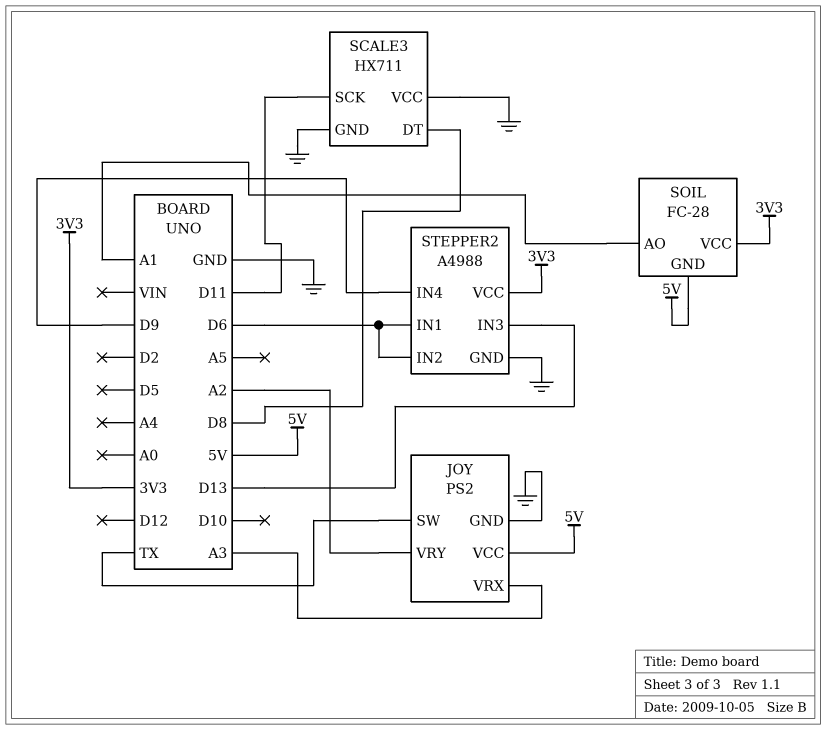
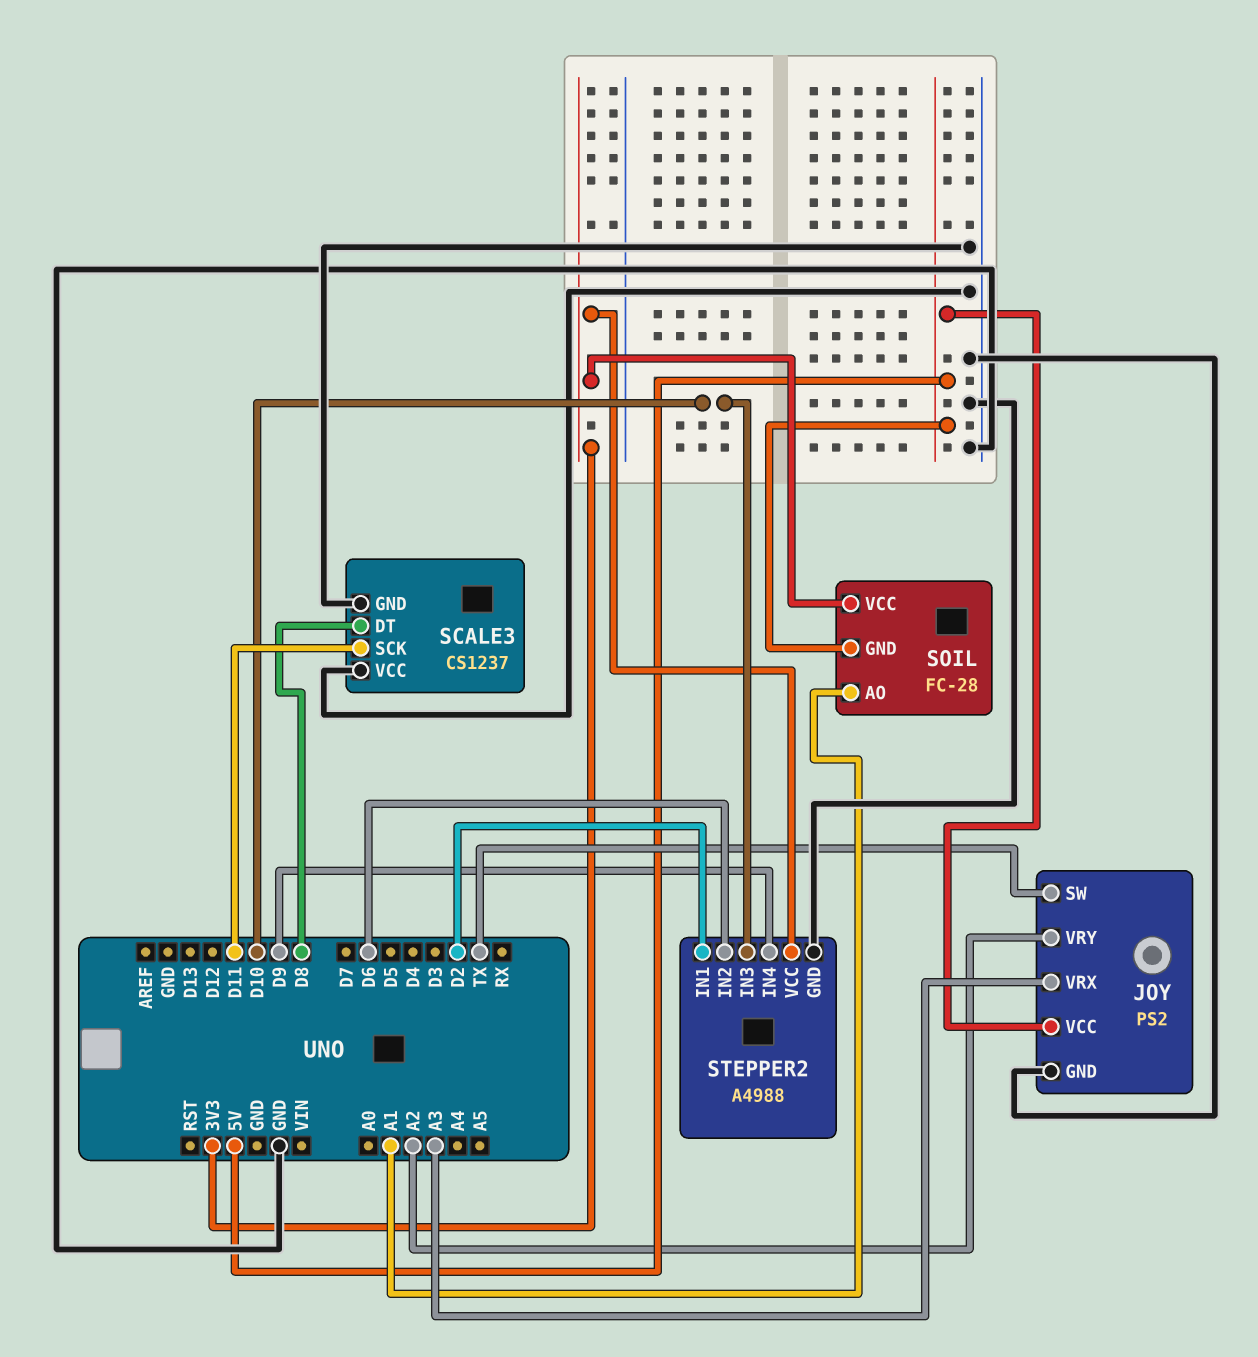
SCALE3: HX711 -> CS1237
STEPPER2 pin IN1: D6 -> D2
STEPPER2 pin IN3: D13 -> D10

